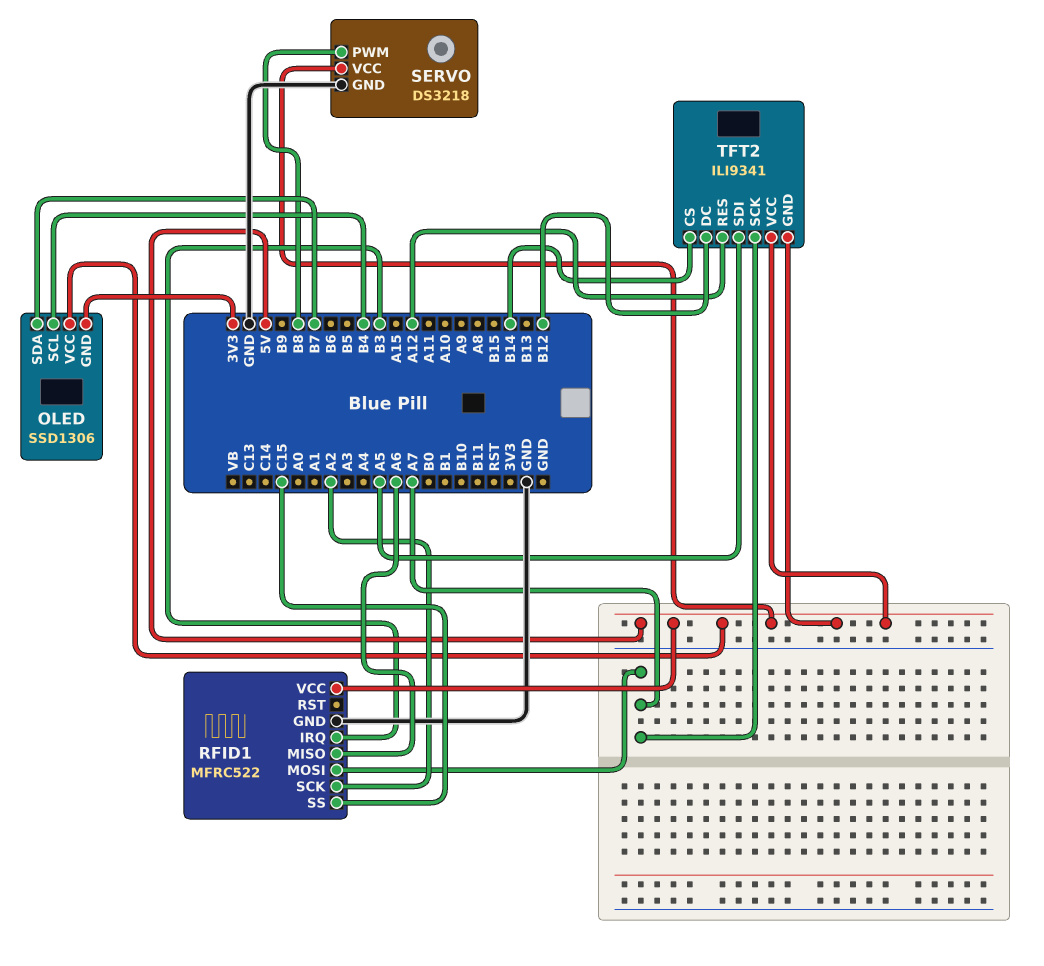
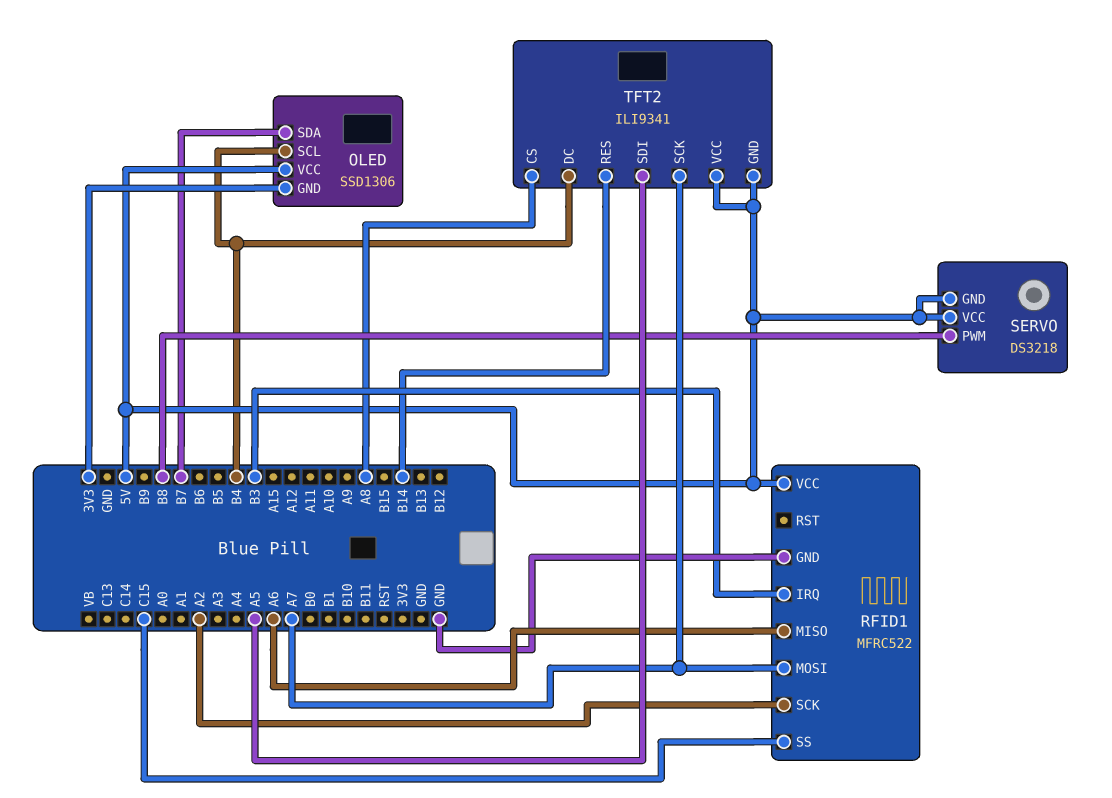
SERVO pin GND: GND -> 5V
TFT2 pin CS: B14 -> A8
TFT2 pin DC: B12 -> B4
TFT2 pin RES: A12 -> B14

